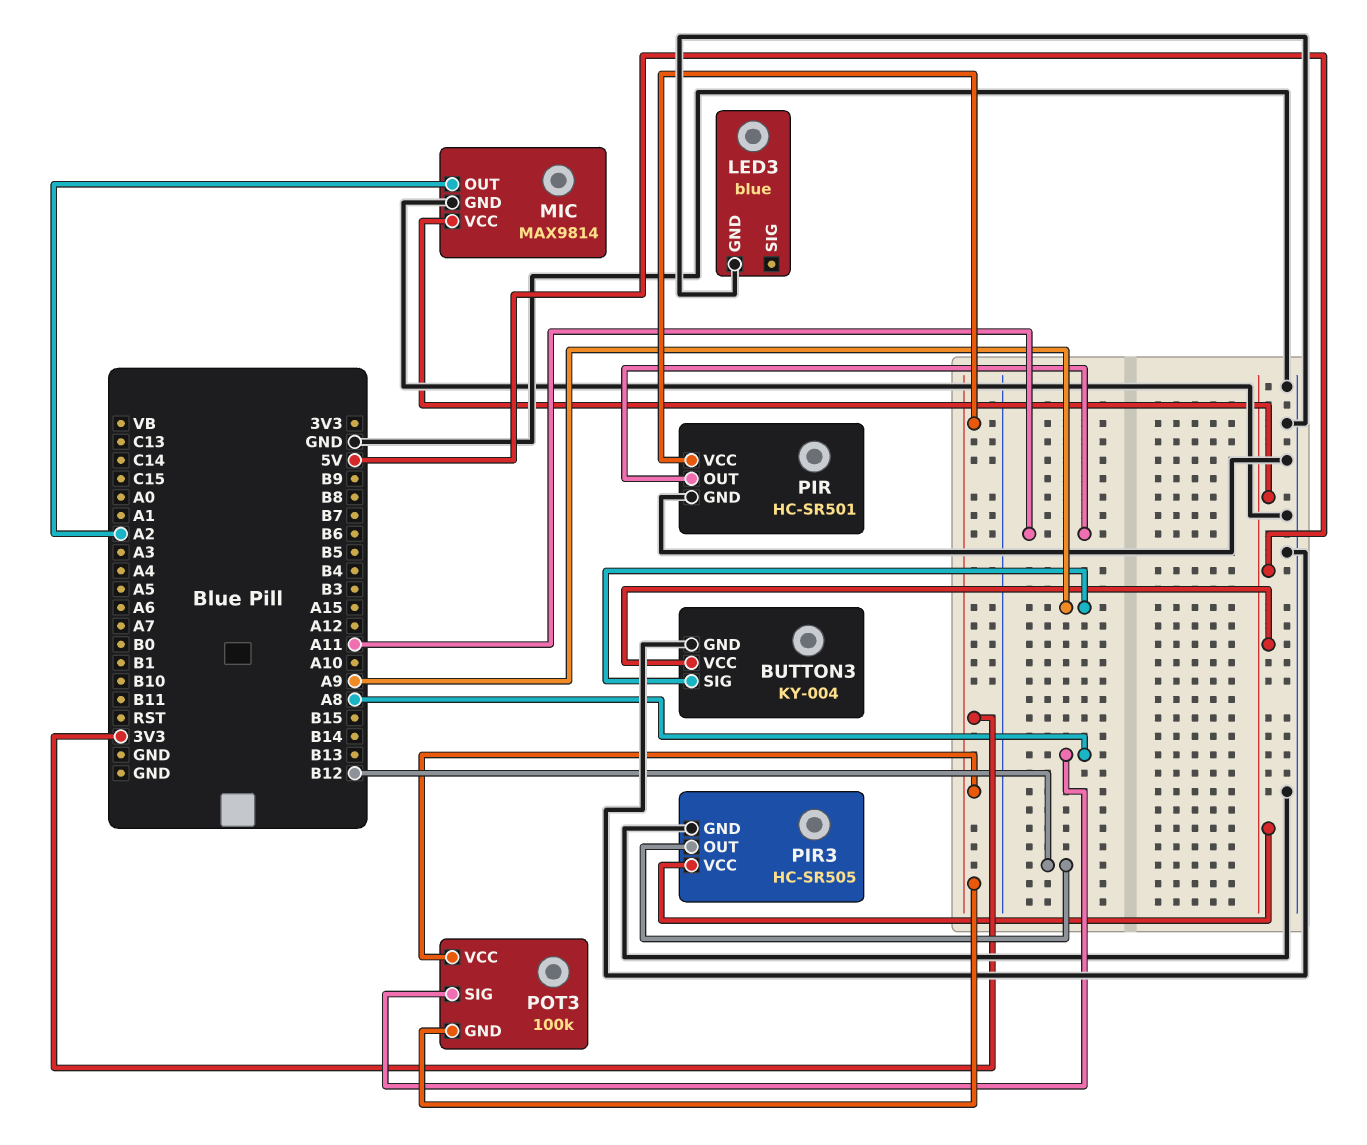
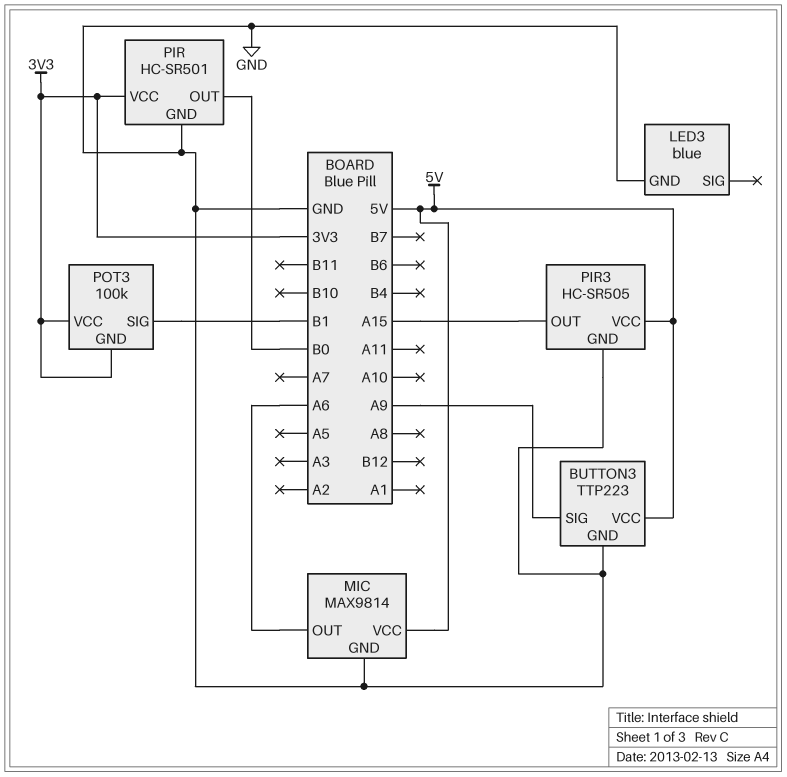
BUTTON3: KY-004 -> TTP223
MIC pin OUT: A2 -> A6
PIR pin OUT: A11 -> B0
PIR3 pin OUT: B12 -> A15
POT3 pin SIG: A8 -> B1

